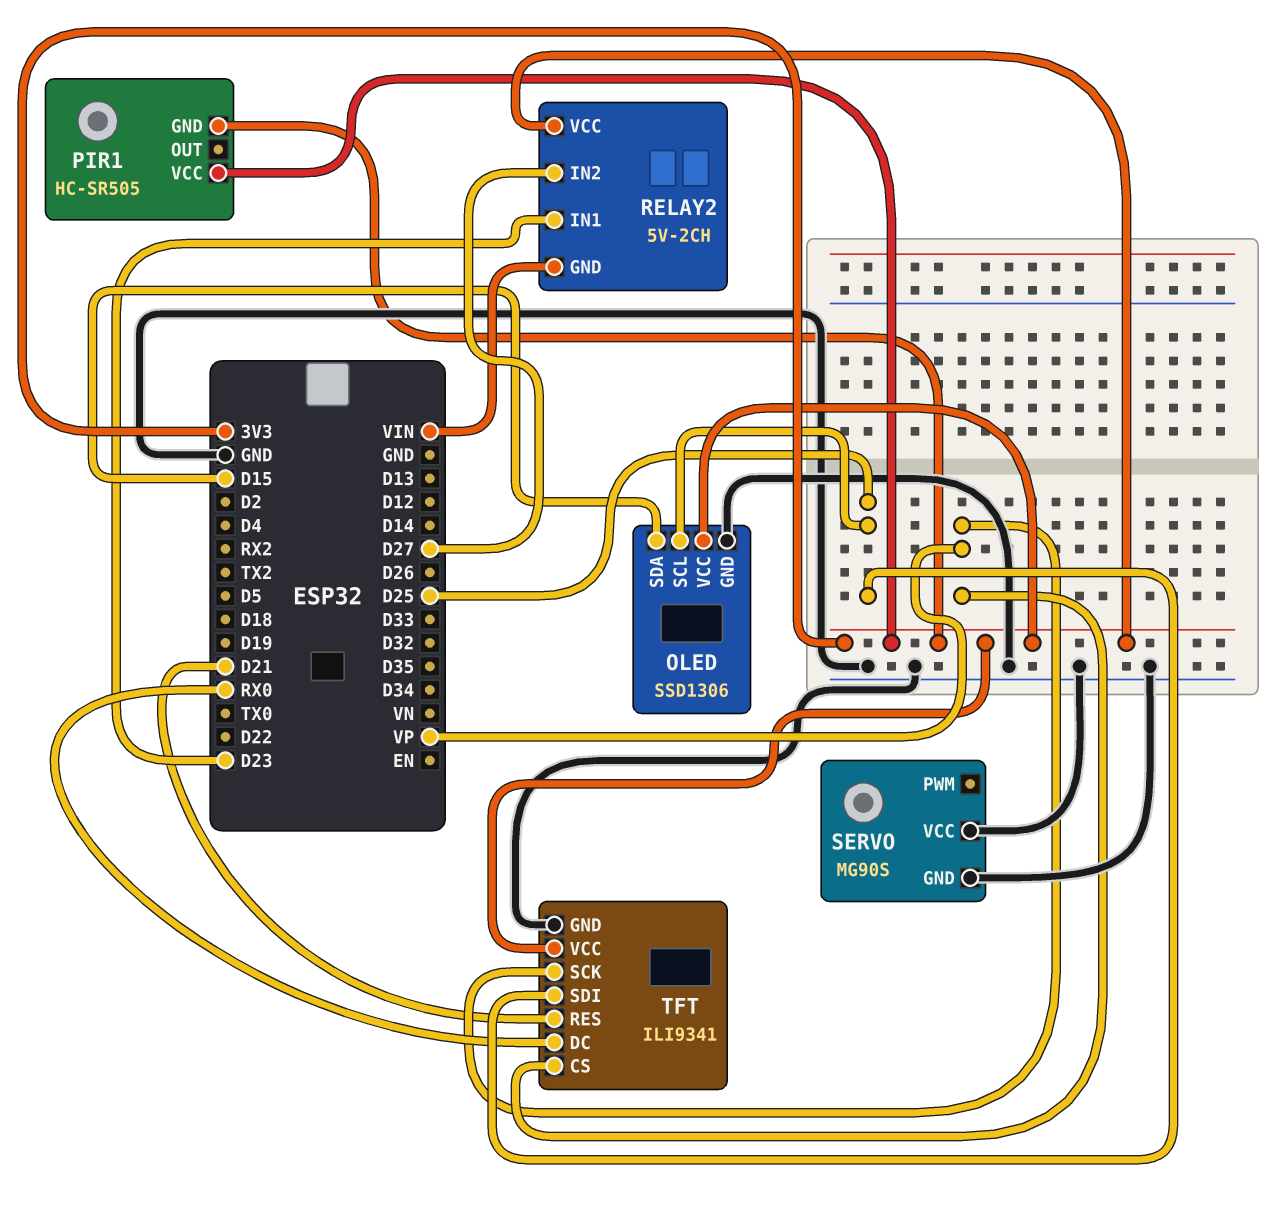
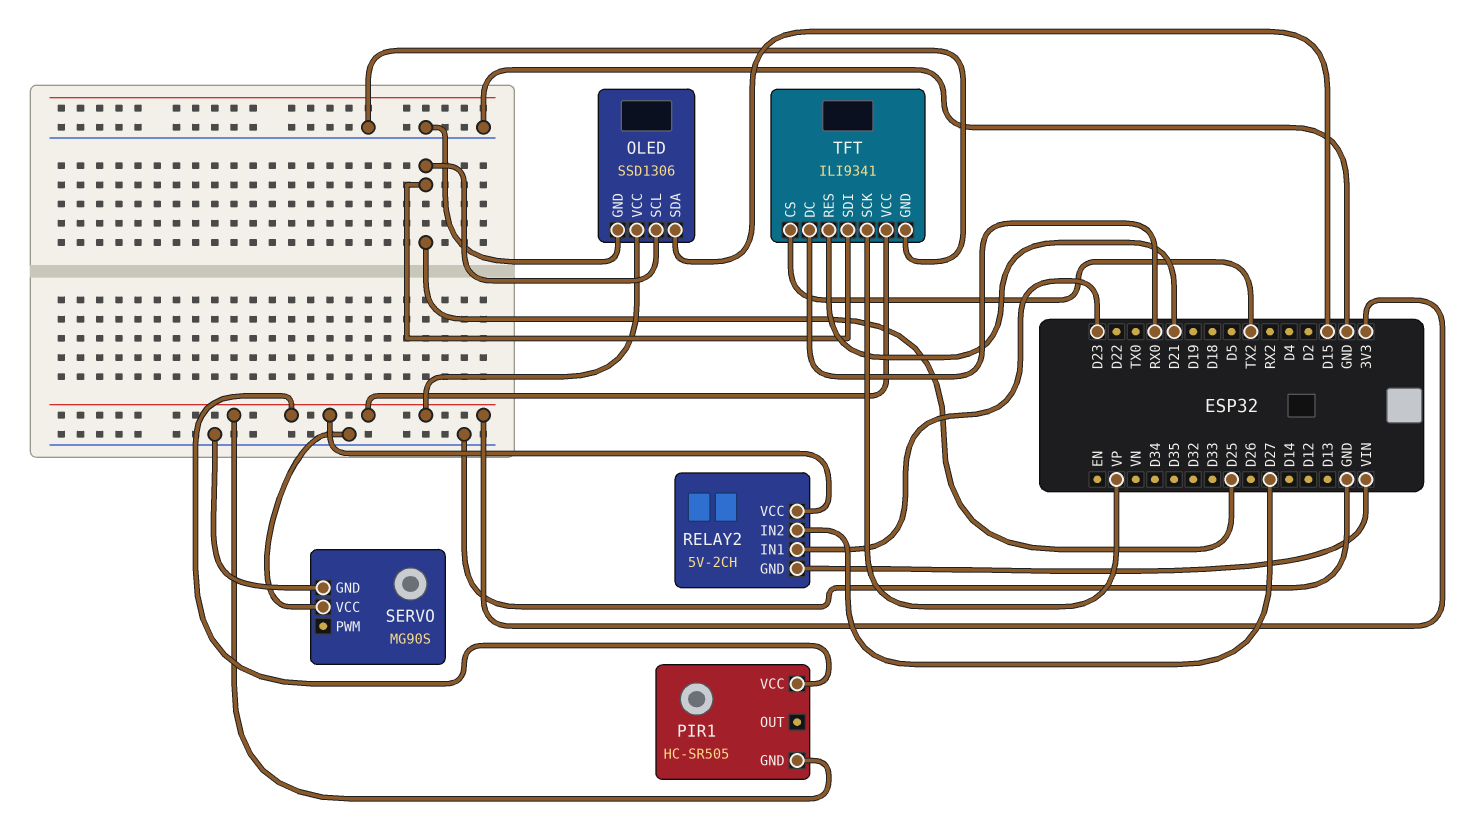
TFT pin CS: VP -> TX2

